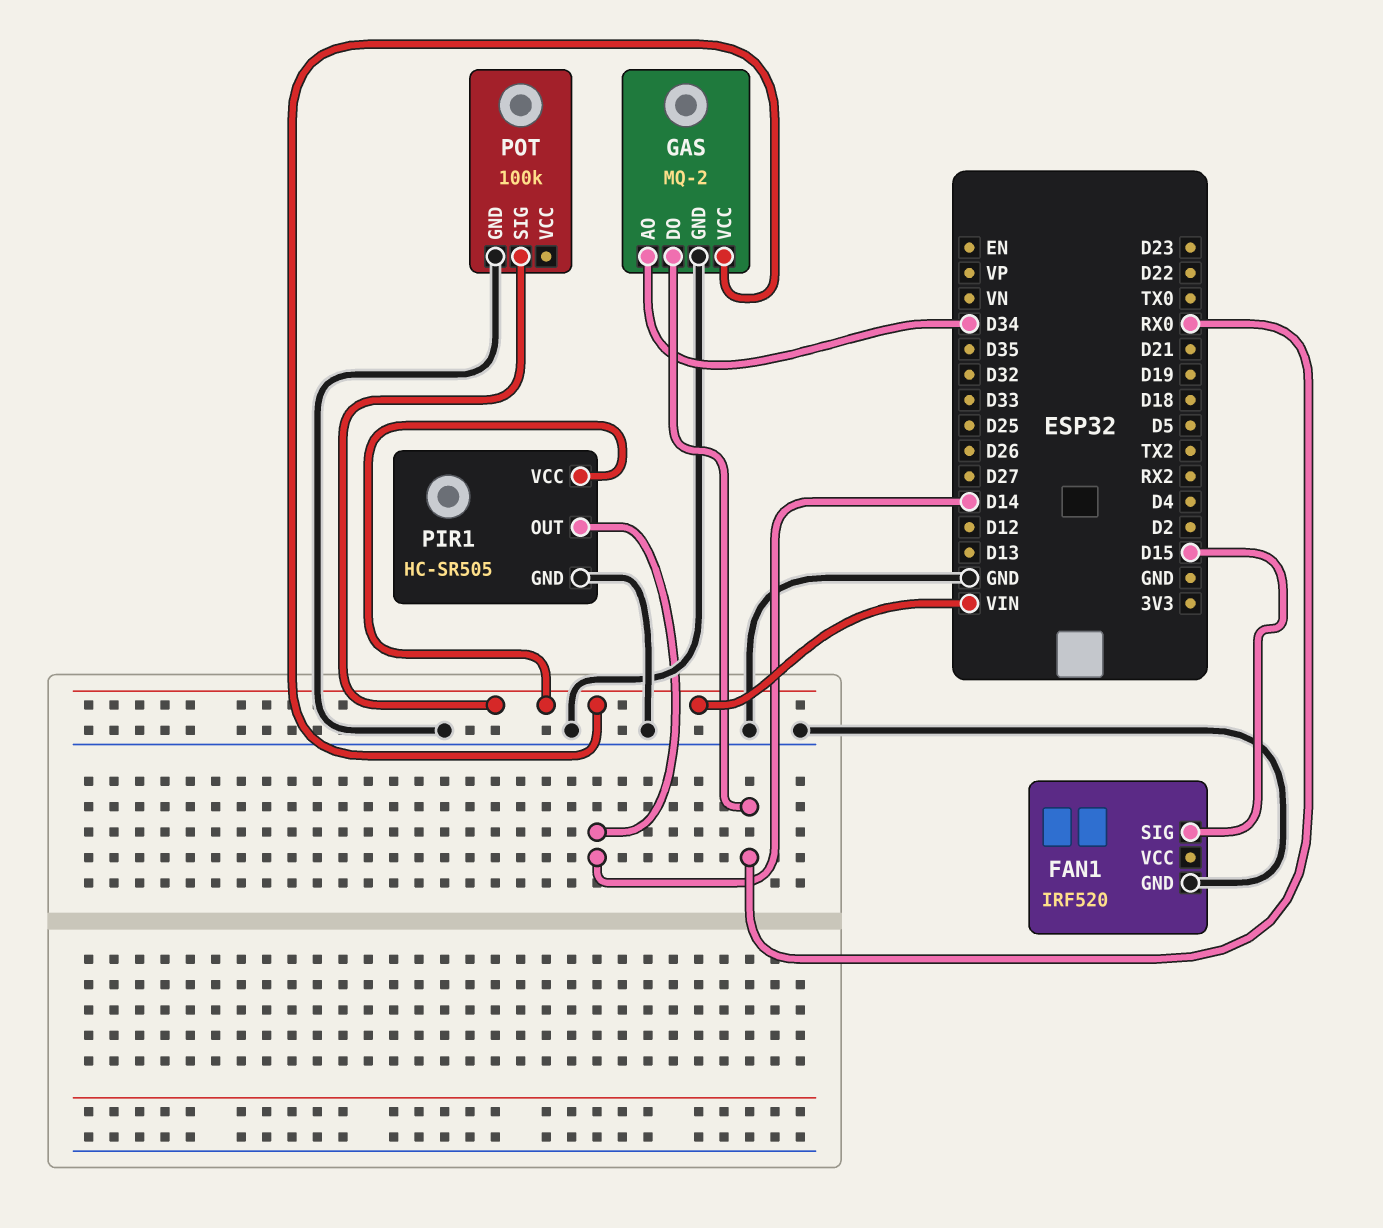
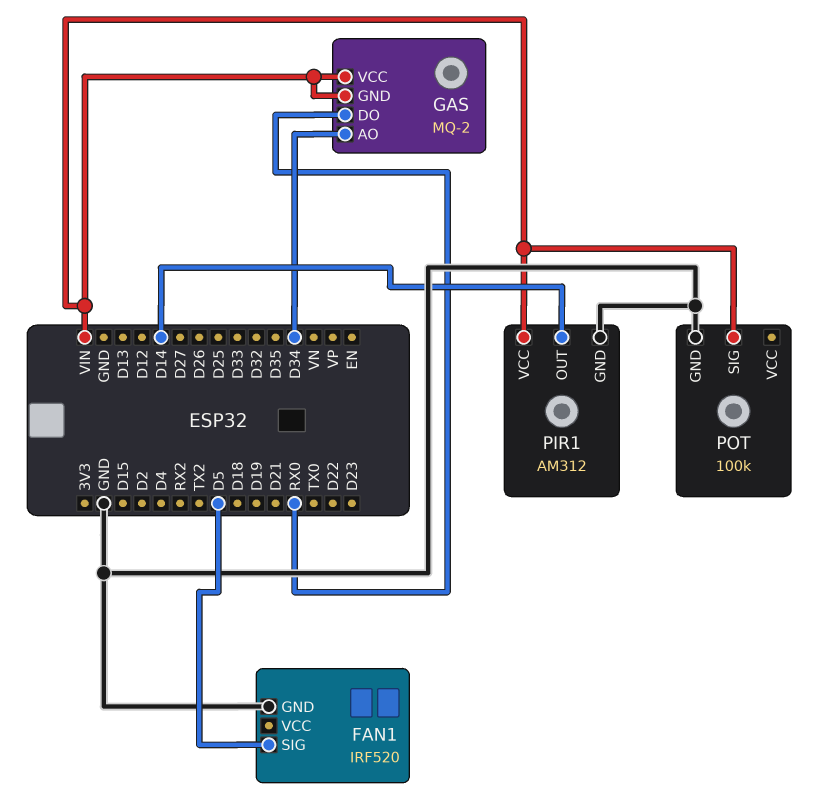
FAN1 pin SIG: D15 -> D5
GAS pin GND: GND -> VIN
PIR1: HC-SR505 -> AM312

